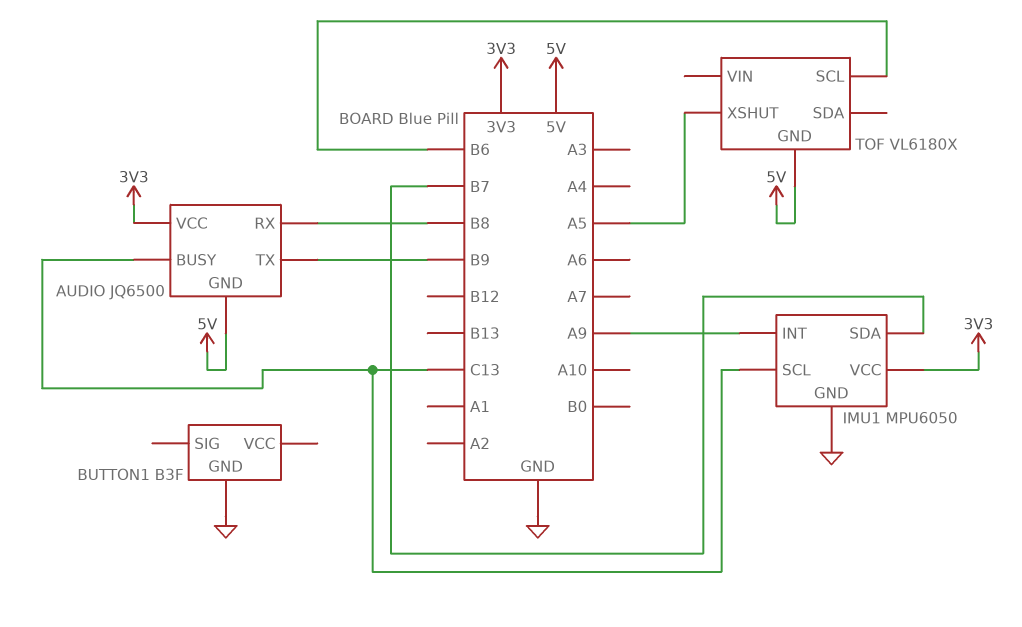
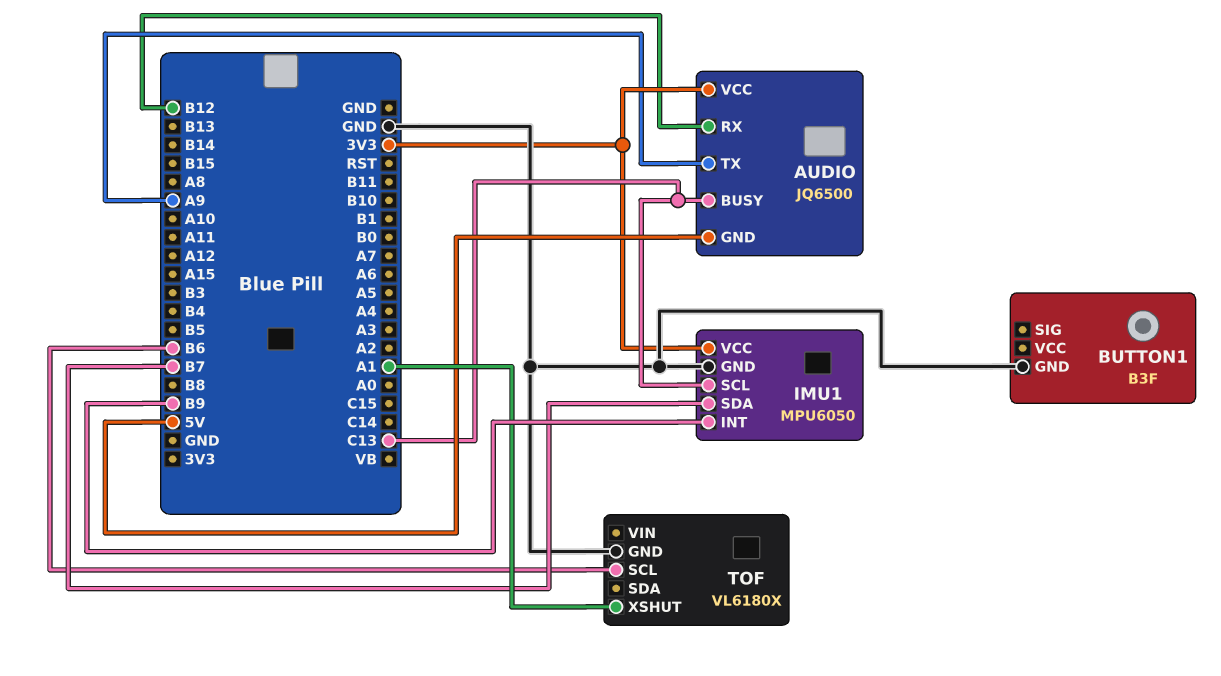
AUDIO pin RX: B8 -> B12
AUDIO pin TX: B9 -> A9
IMU1 pin INT: A9 -> B9
TOF pin GND: 5V -> GND
TOF pin XSHUT: A5 -> A1

